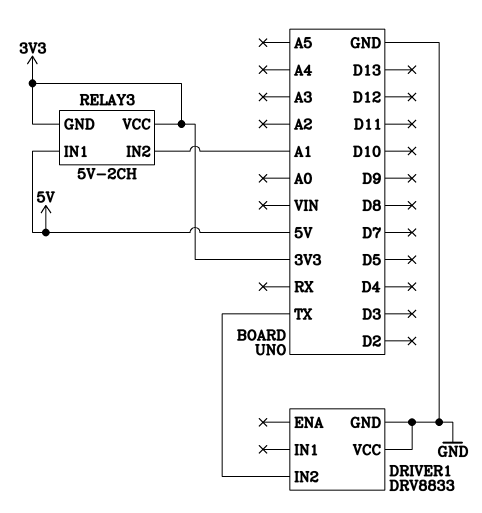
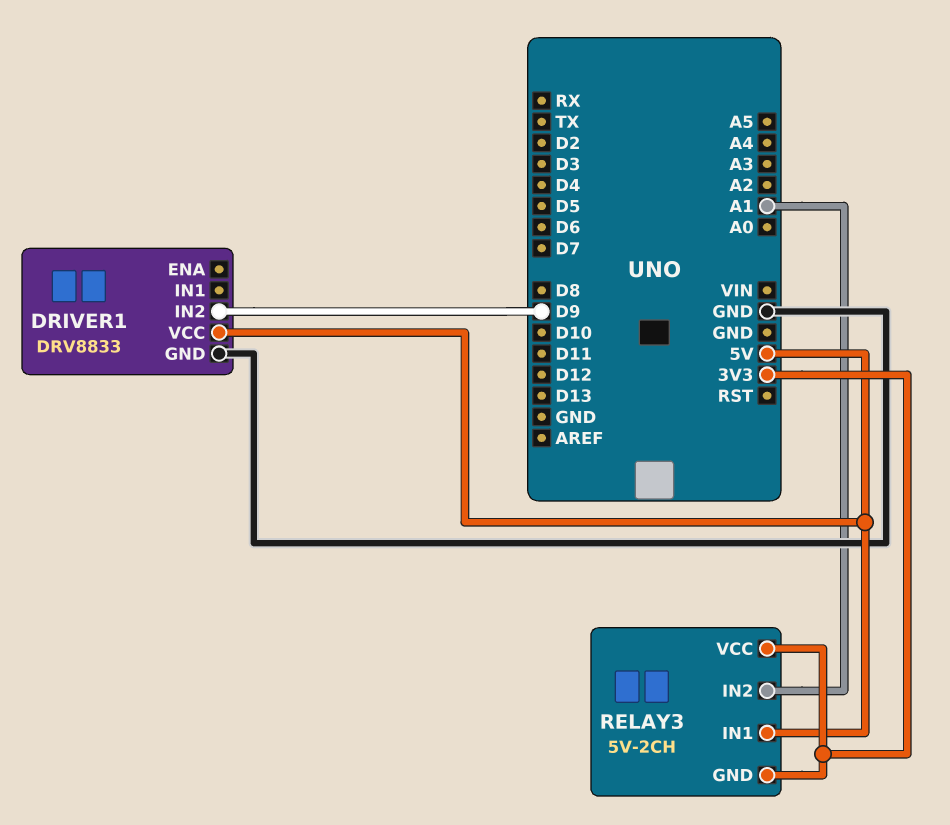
DRIVER1 pin IN2: TX -> D9
DRIVER1 pin VCC: GND -> 5V

